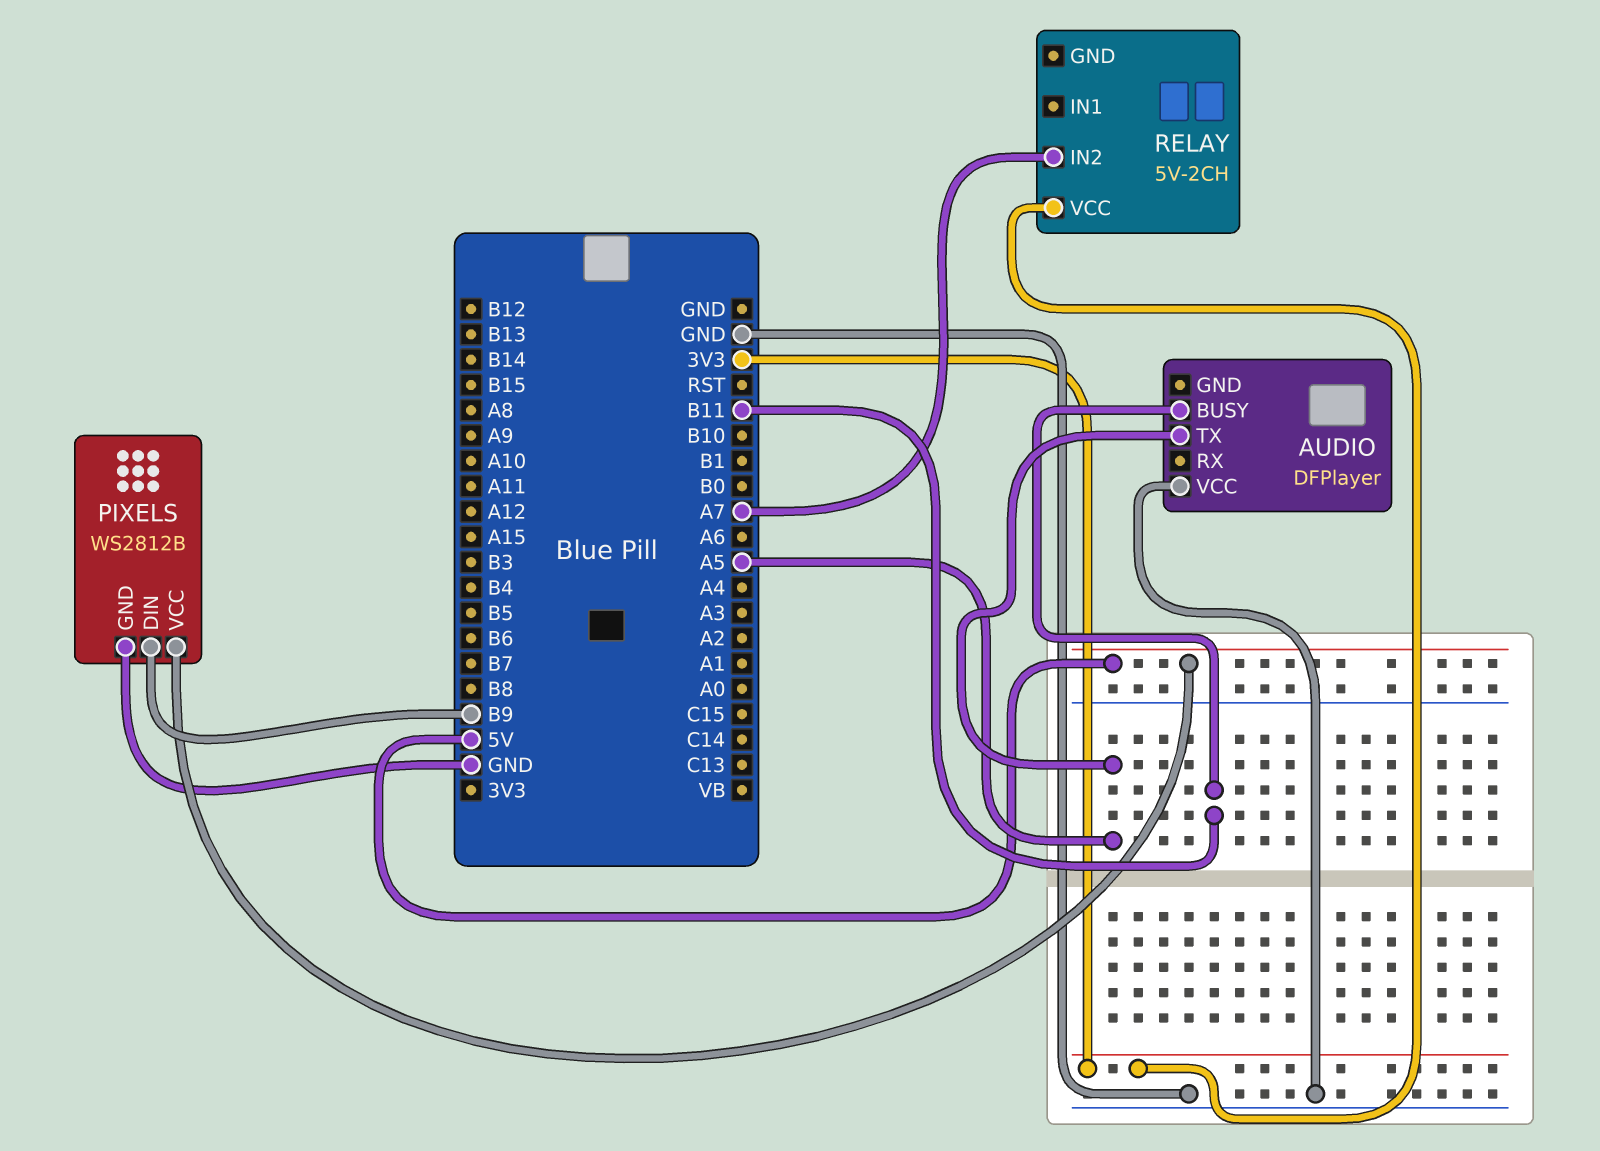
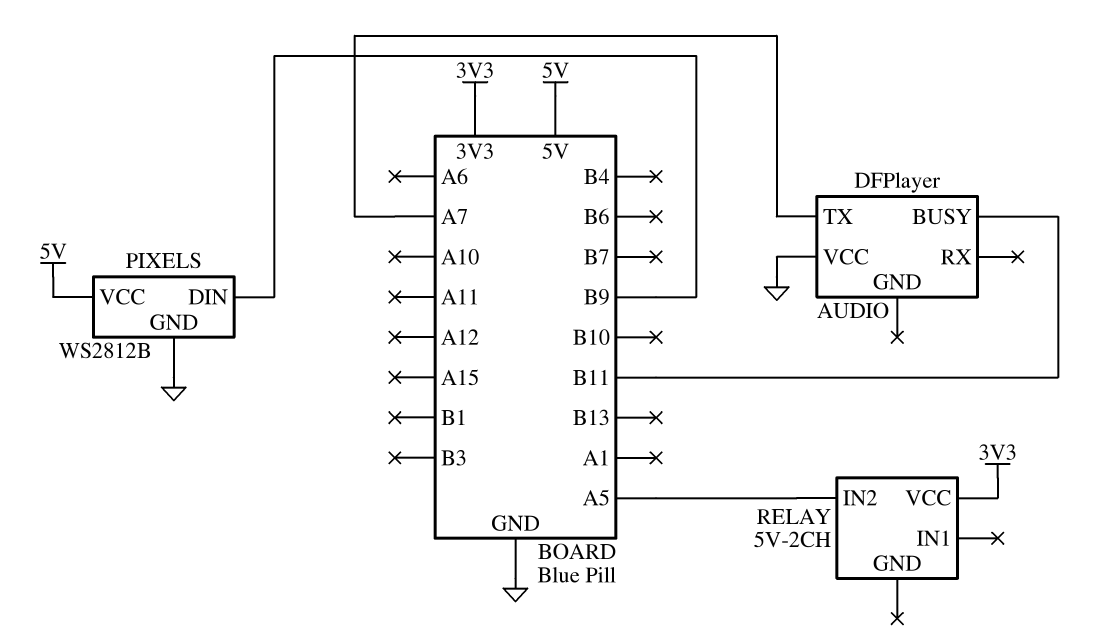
AUDIO pin TX: A5 -> A7
RELAY pin IN2: A7 -> A5

